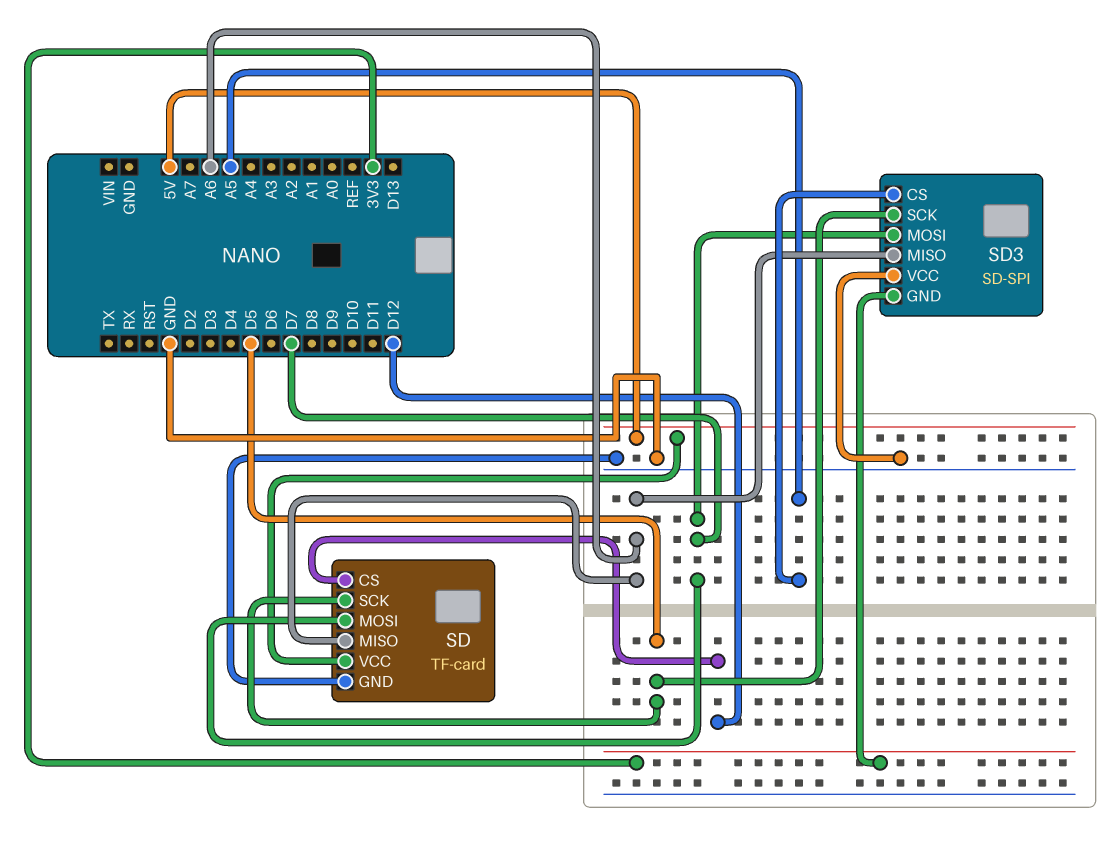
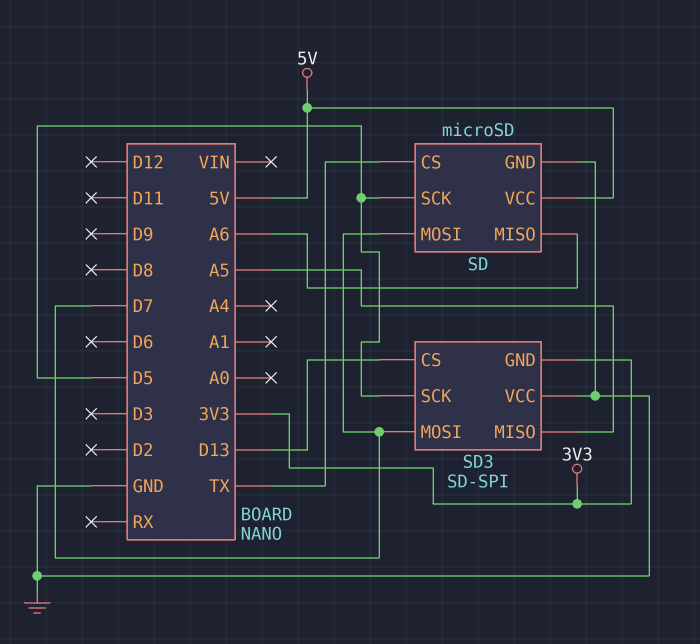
SD: TF-card -> microSD
SD pin CS: D12 -> TX
SD3 pin CS: A5 -> D13
SD3 pin MISO: A6 -> A5

